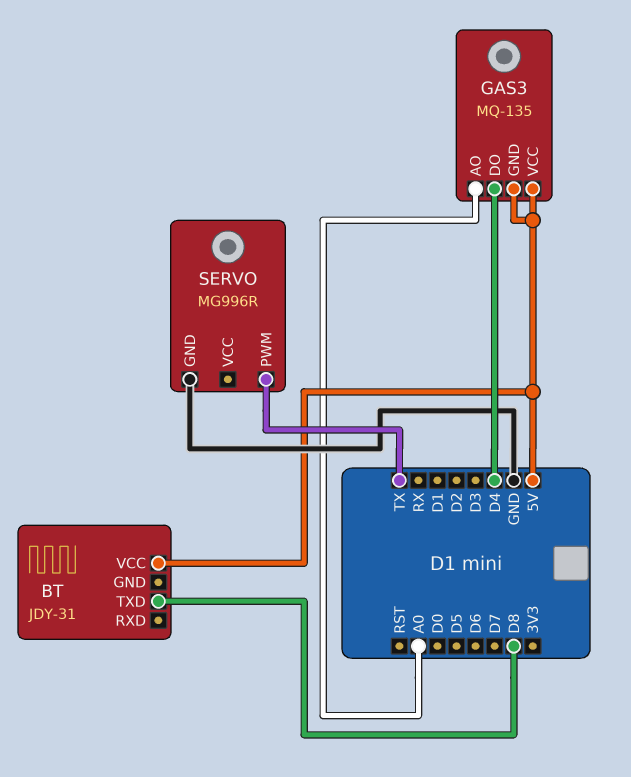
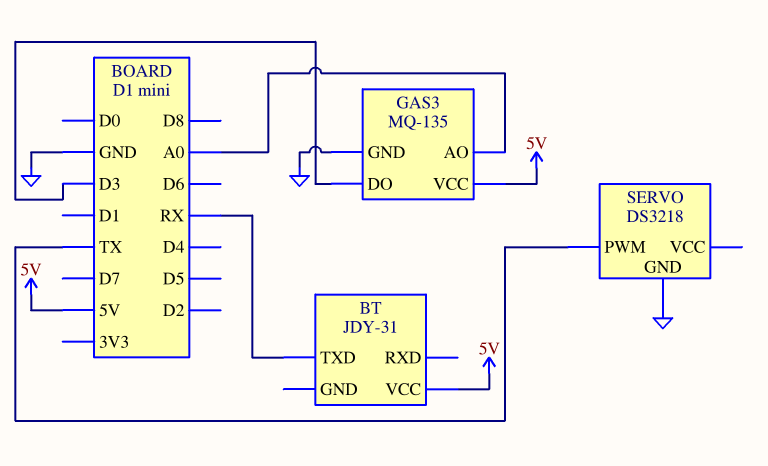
BT pin TXD: D8 -> RX
GAS3 pin DO: D4 -> D3
GAS3 pin GND: 5V -> GND
SERVO: MG996R -> DS3218

